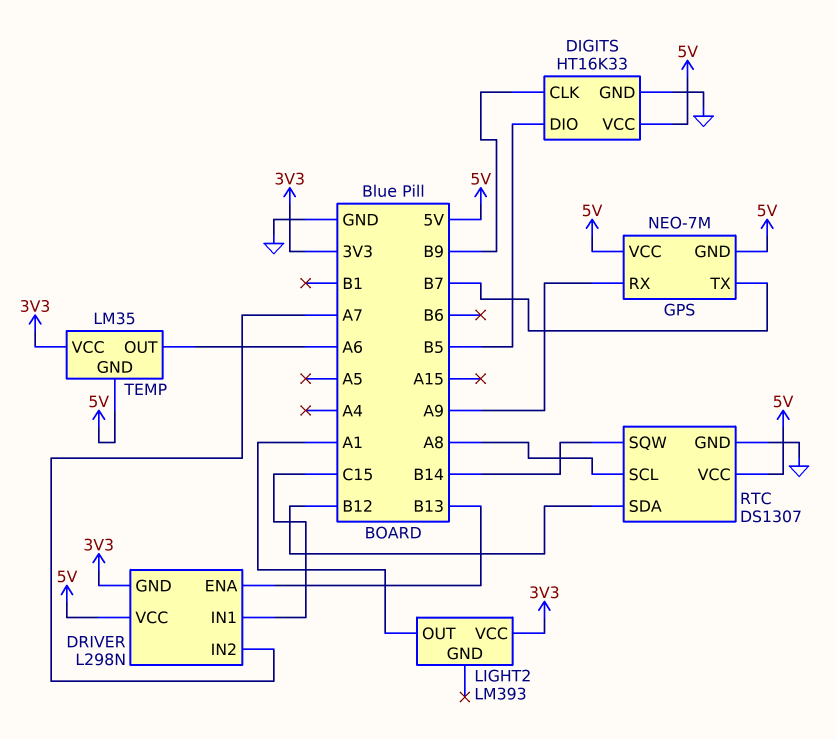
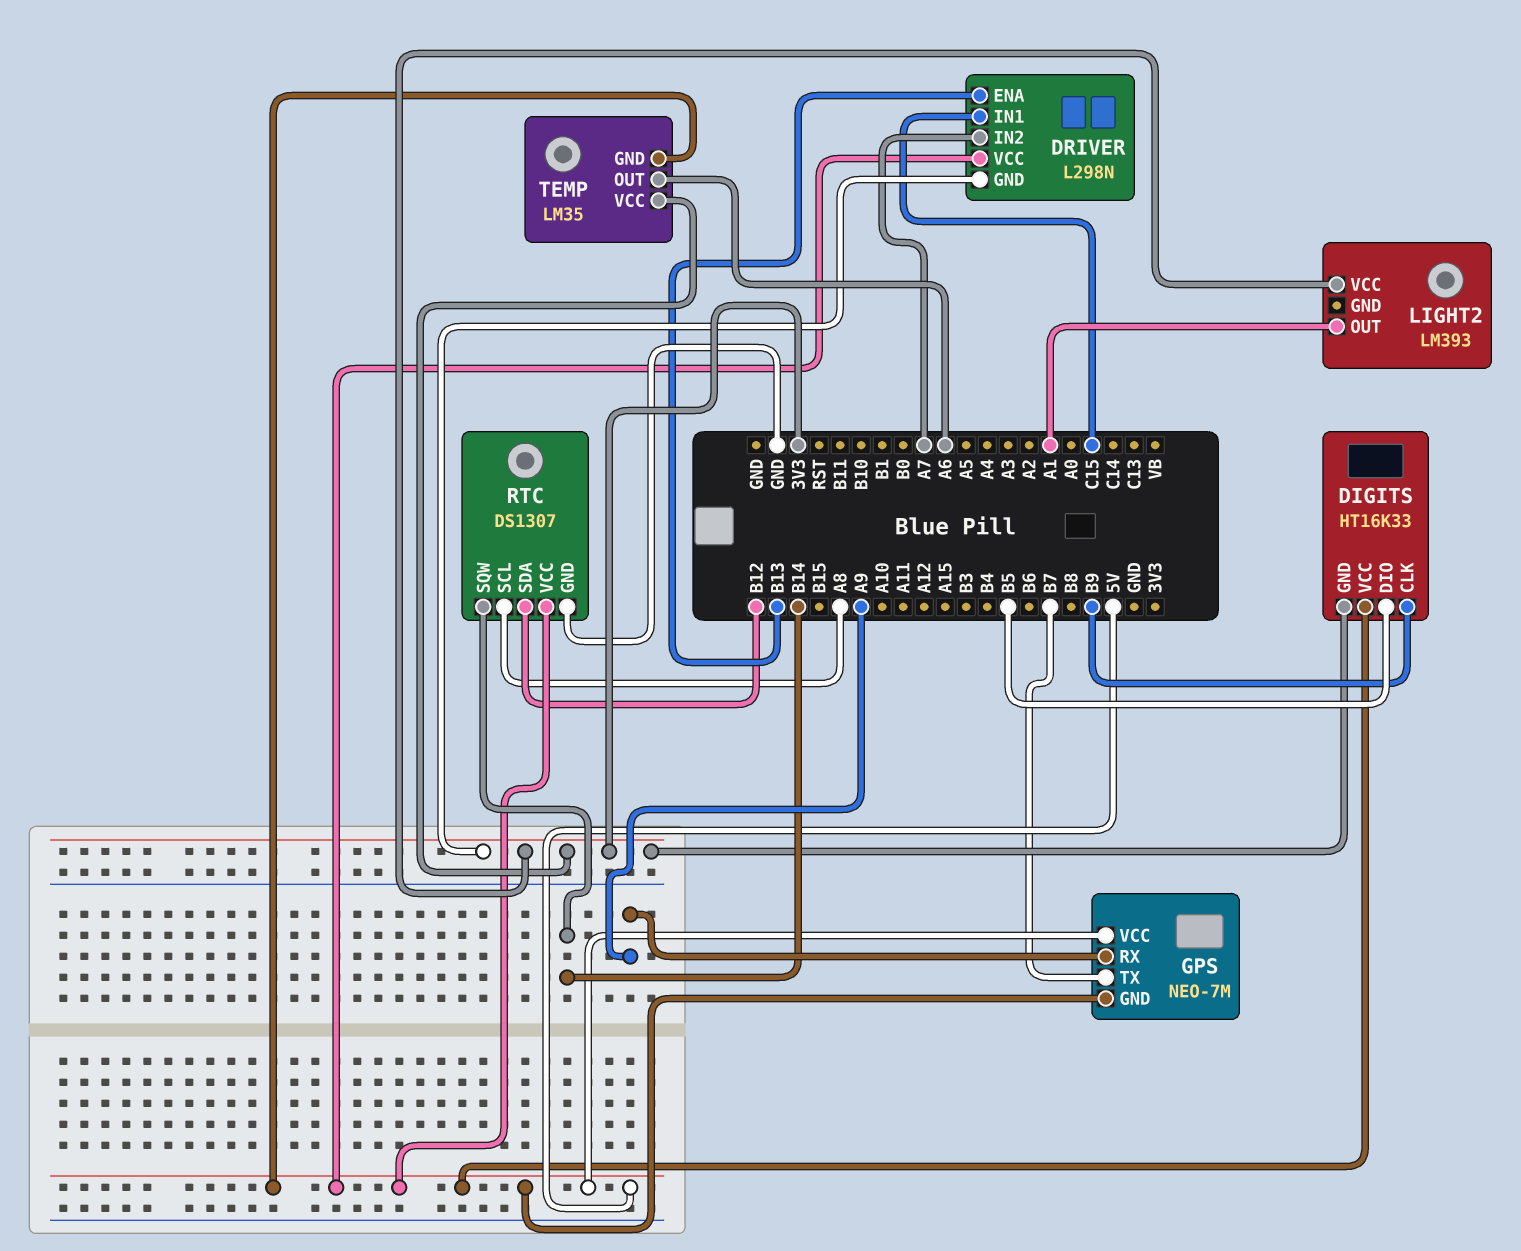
DIGITS pin GND: GND -> 3V3

